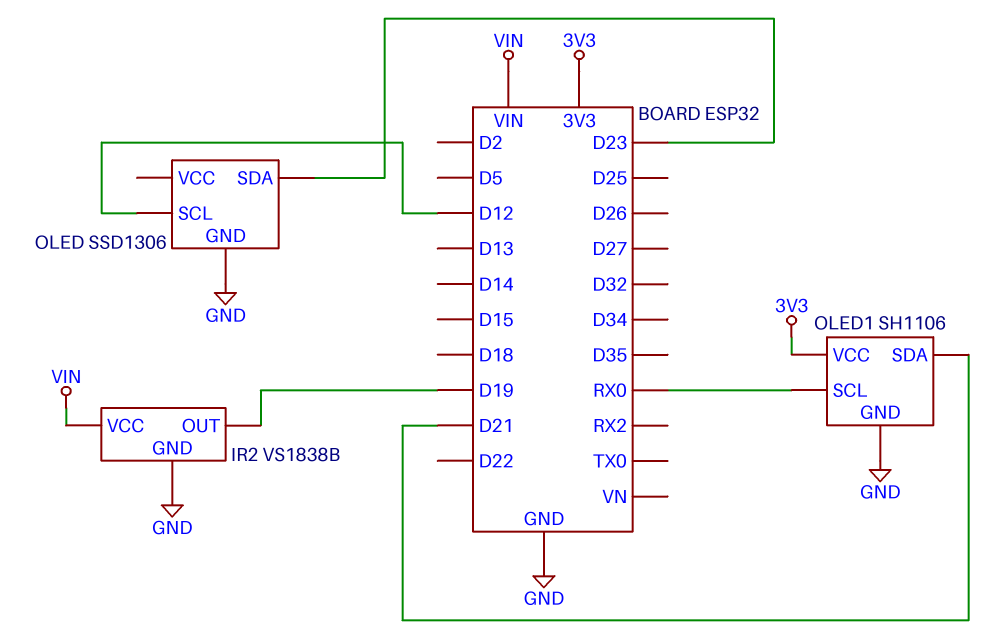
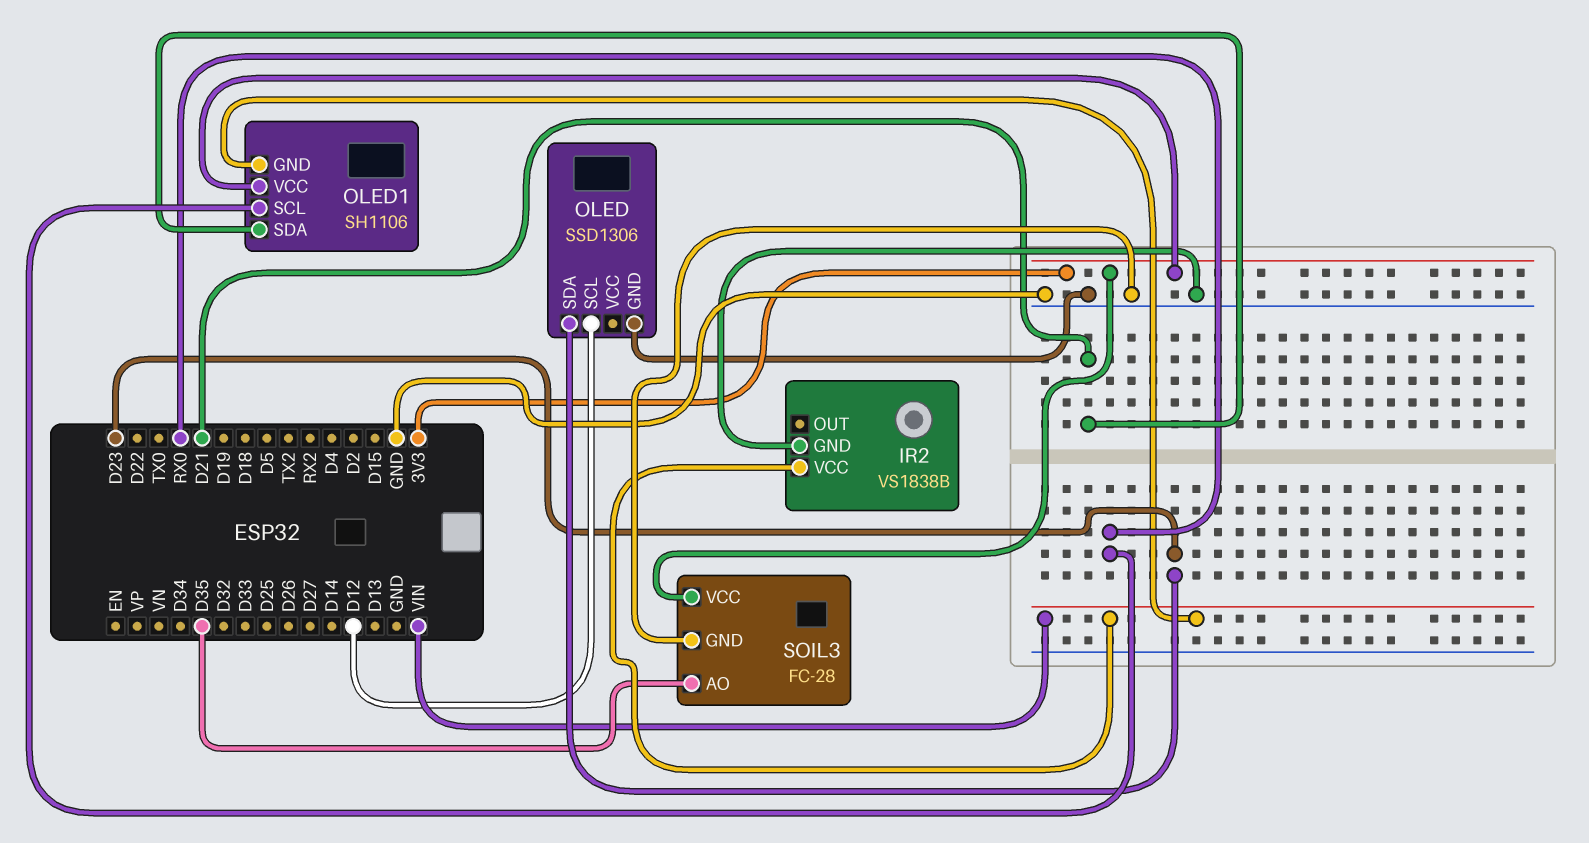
IR2 pin OUT: D19 -> none
OLED1 pin GND: GND -> VIN
SOIL3: none -> FC-28
SOIL3 pin AO: none -> D35
SOIL3 pin GND: none -> GND
SOIL3 pin VCC: none -> 3V3

